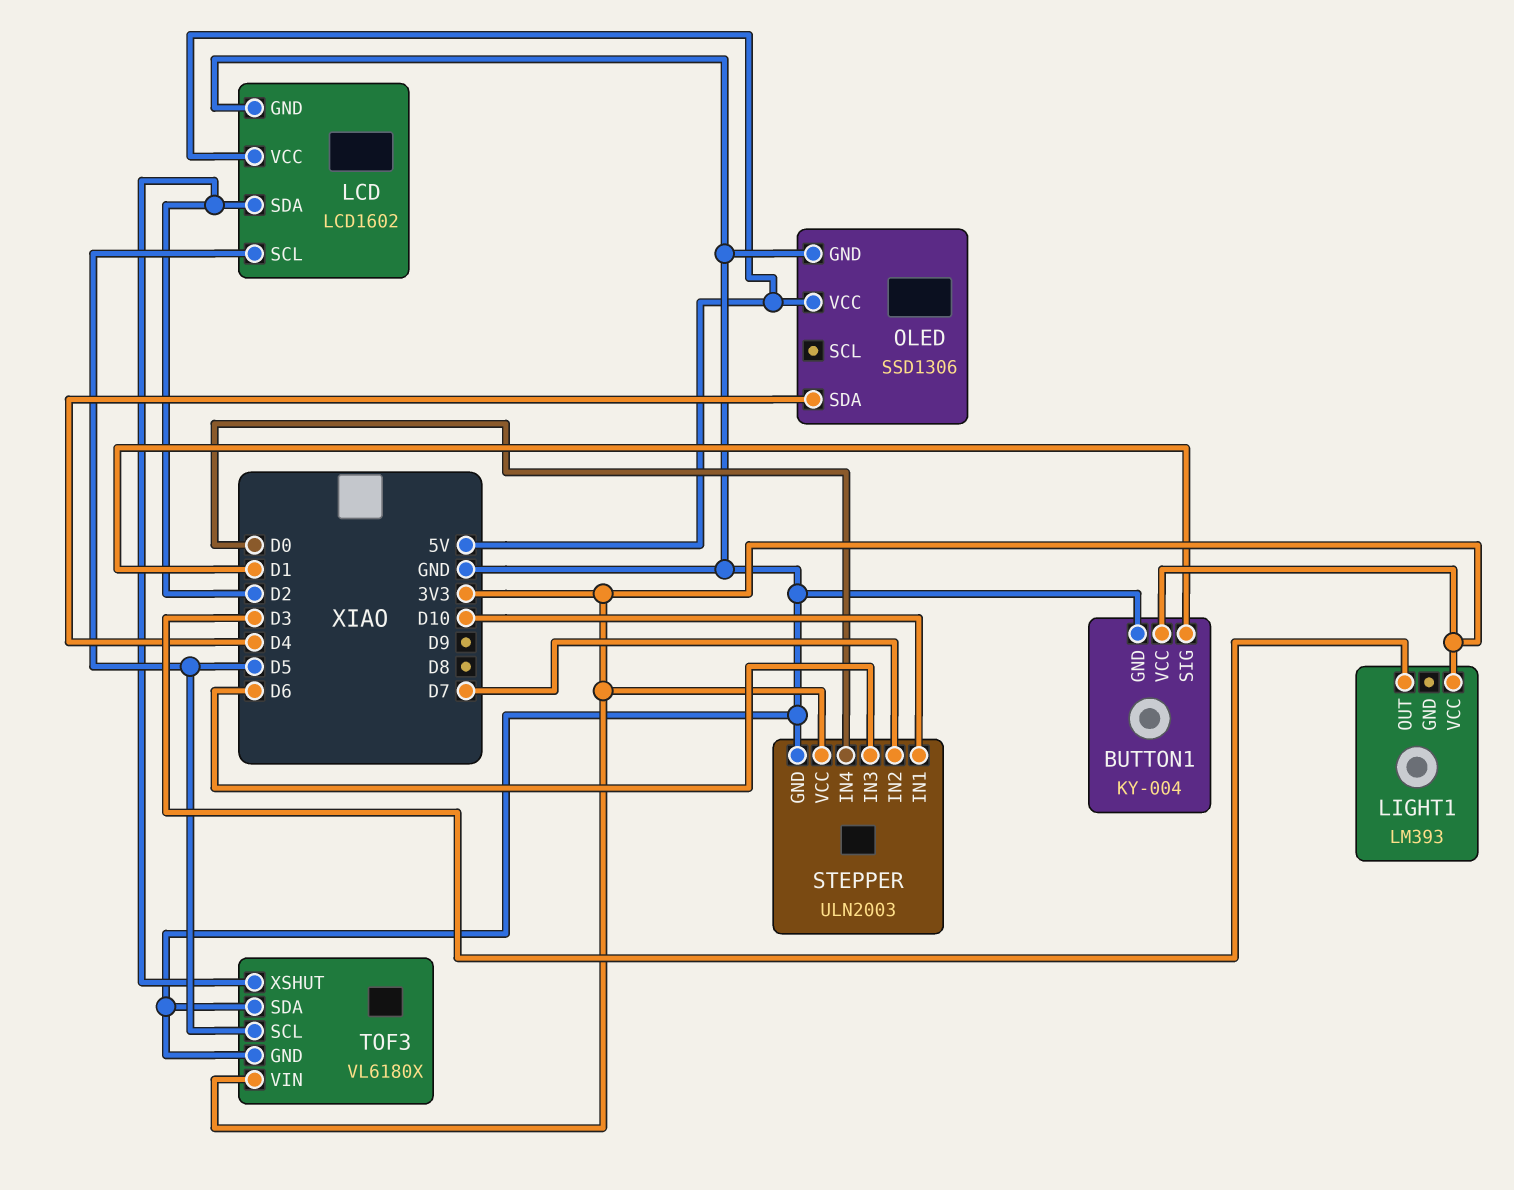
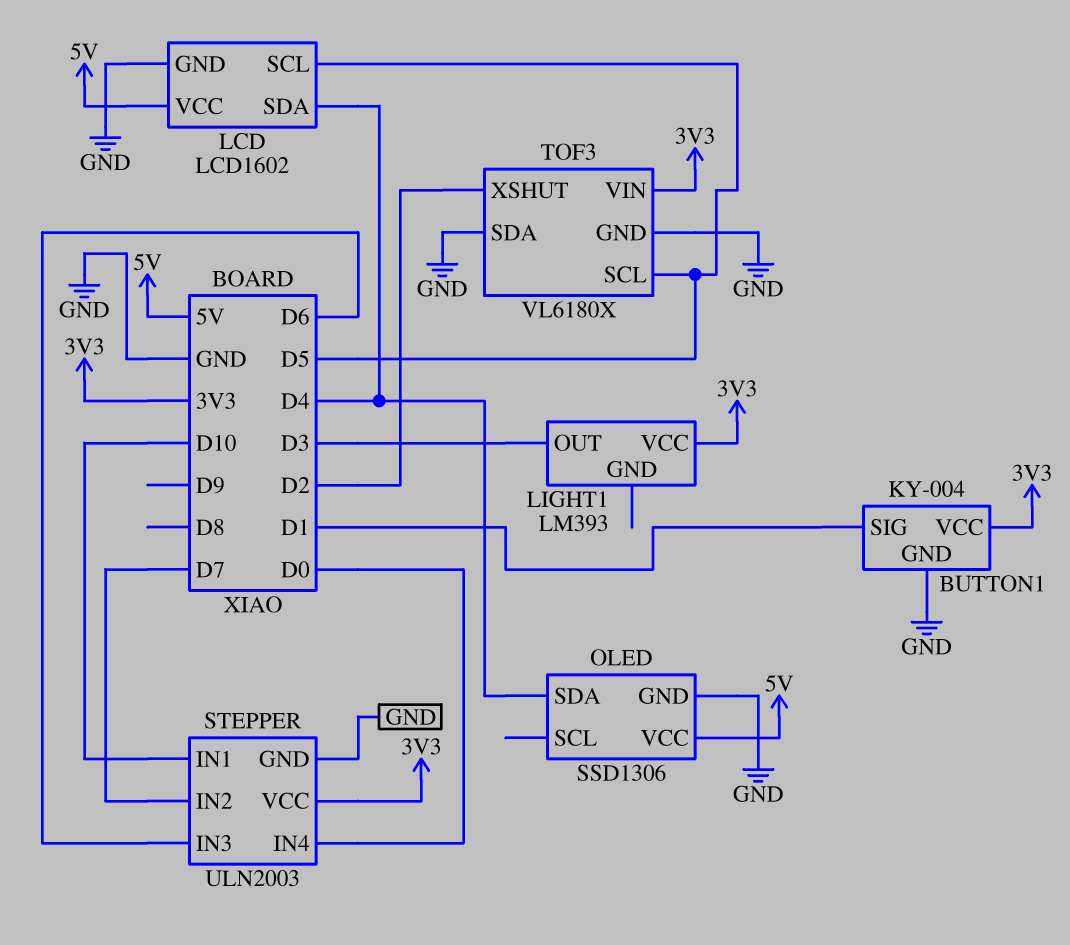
LCD pin SDA: D2 -> D4

